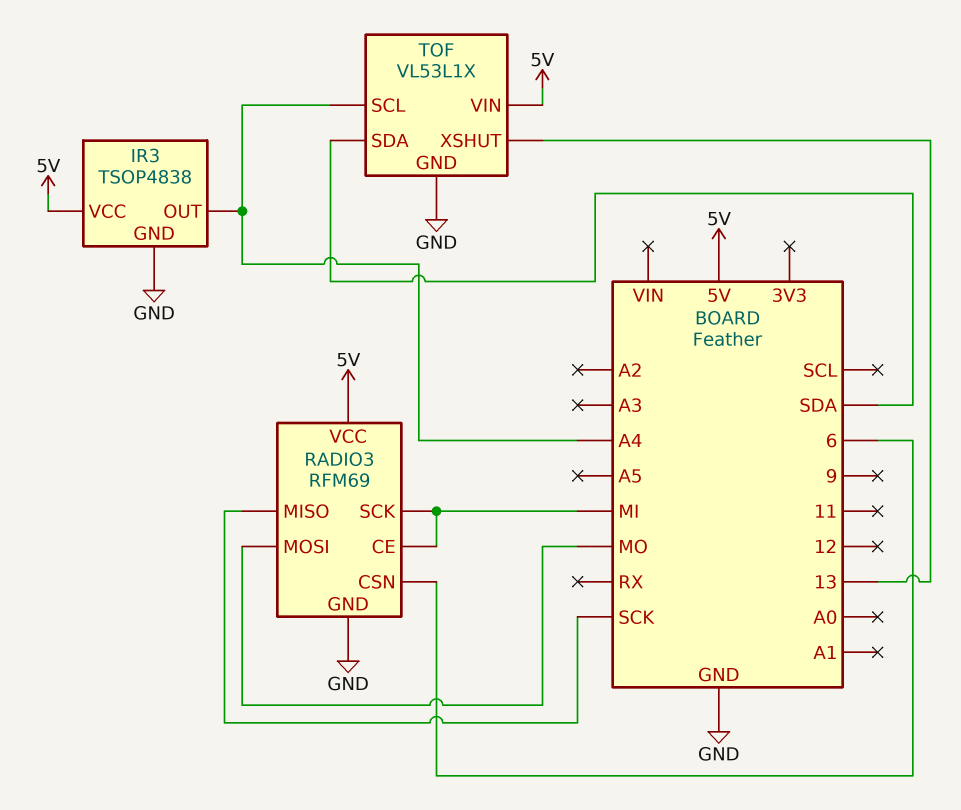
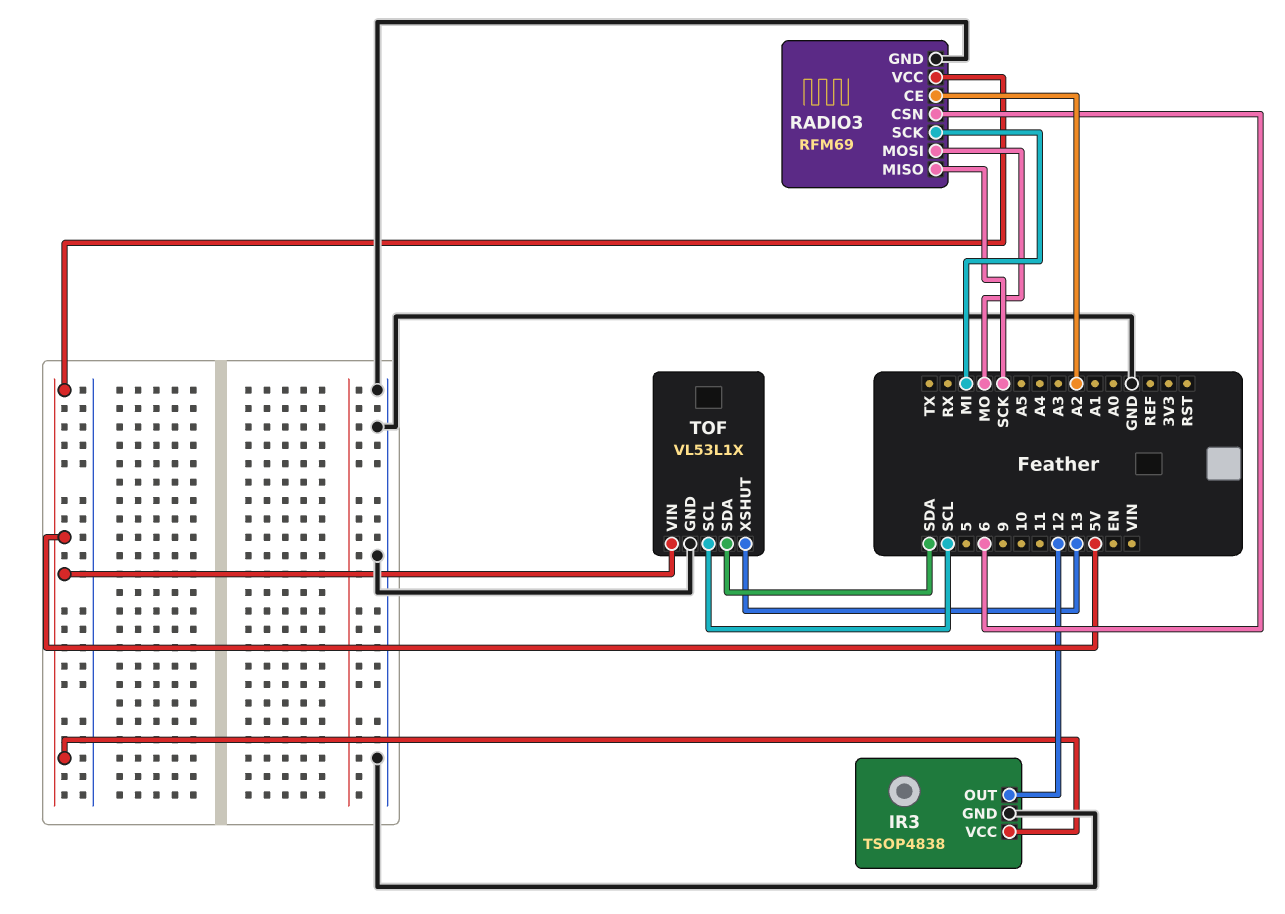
IR3 pin OUT: A4 -> 12
RADIO3 pin CE: MI -> A2
TOF pin SCL: A4 -> SCL

